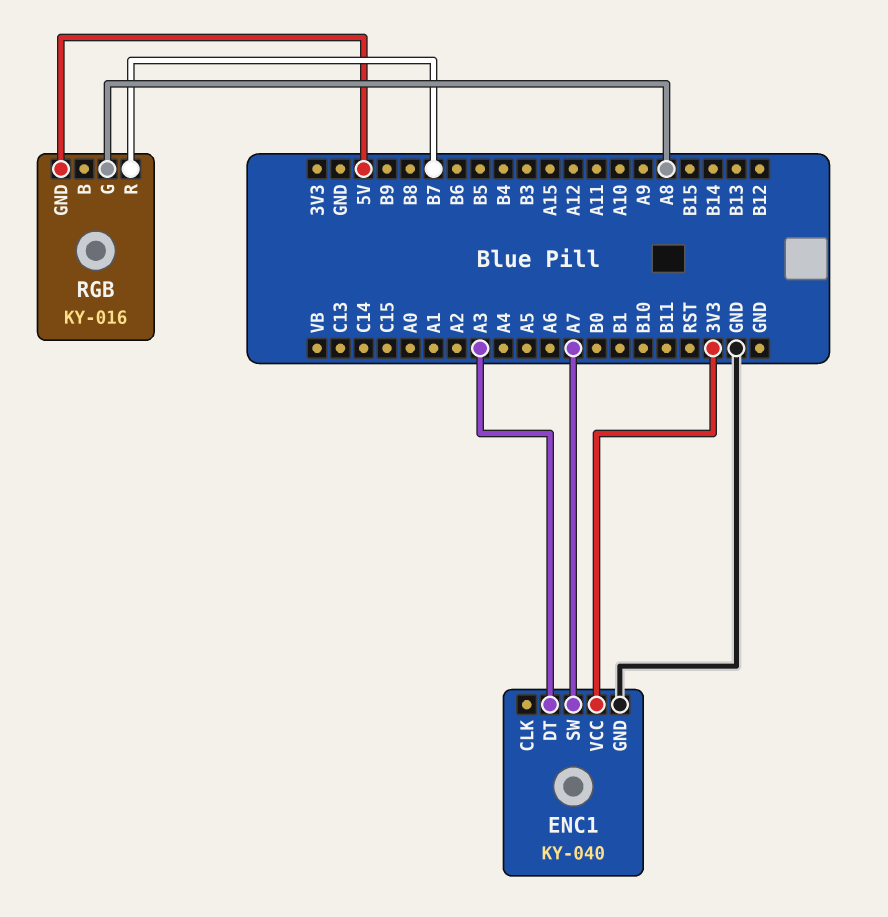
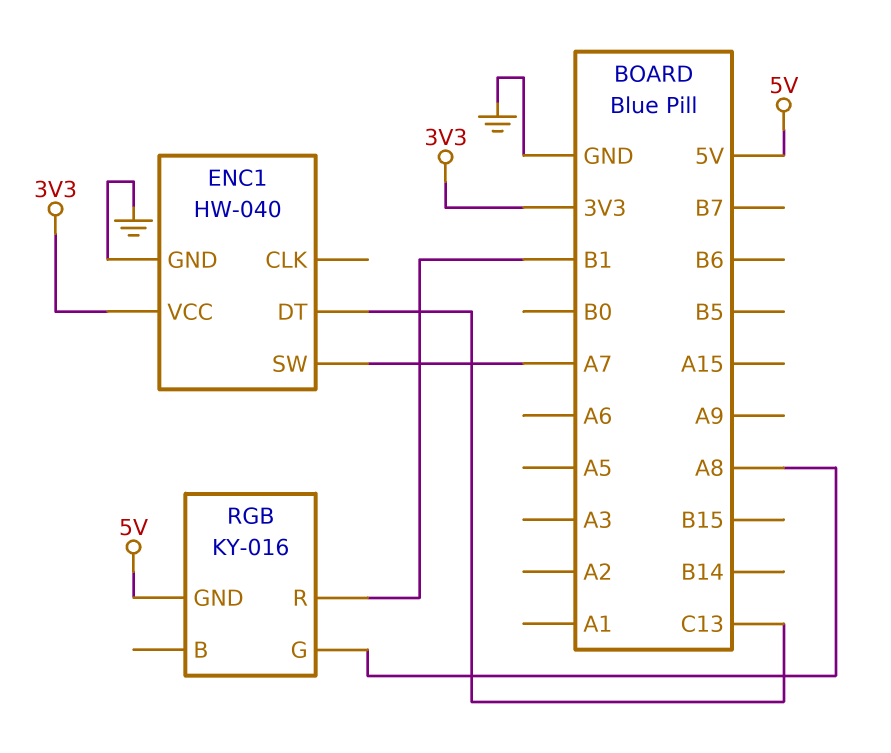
ENC1: KY-040 -> HW-040
ENC1 pin DT: A3 -> C13
RGB pin R: B7 -> B1

